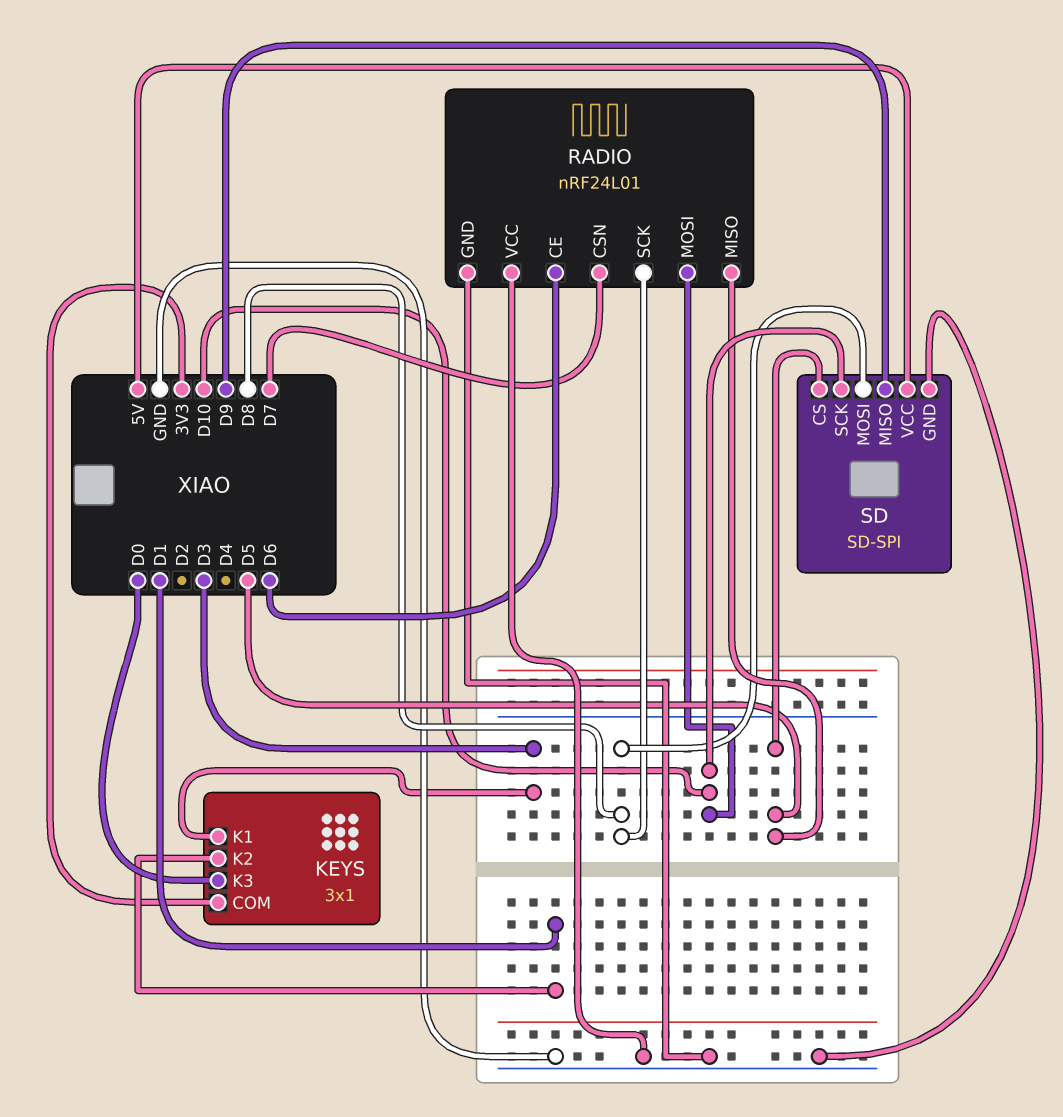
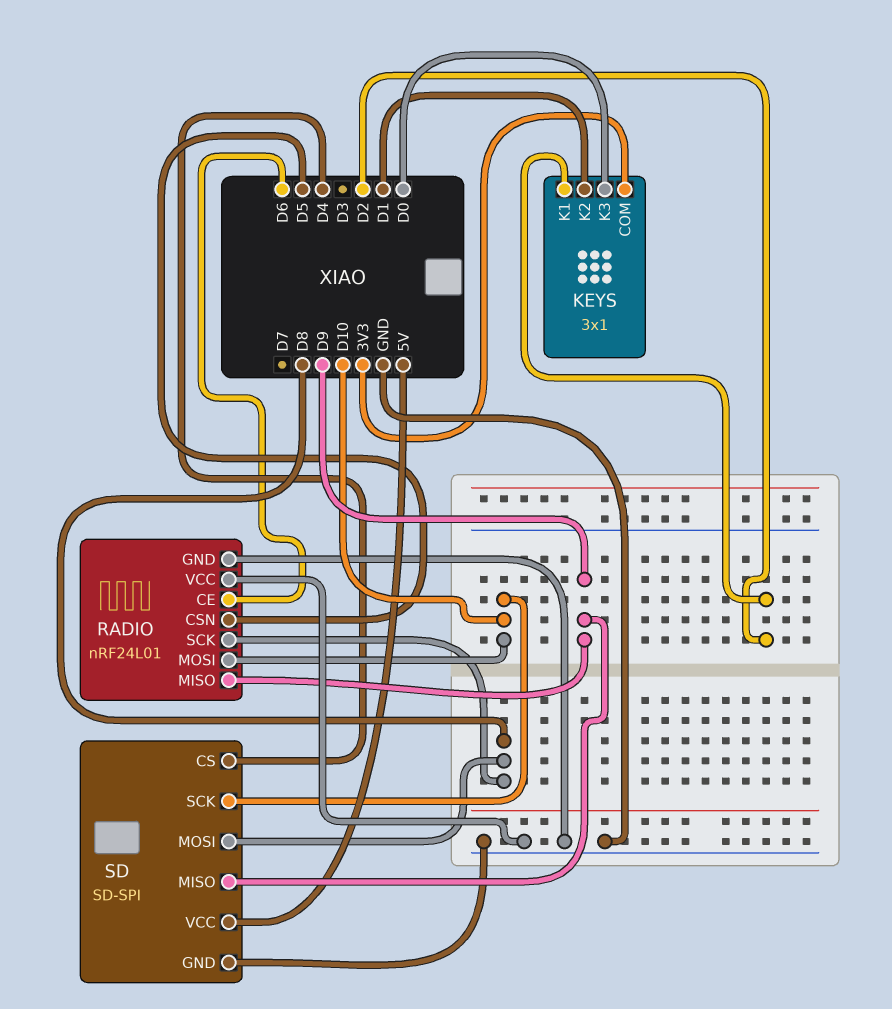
KEYS pin K1: D3 -> D2
RADIO pin CSN: D7 -> D5
RADIO pin MISO: D5 -> D9
SD pin CS: D5 -> D4

